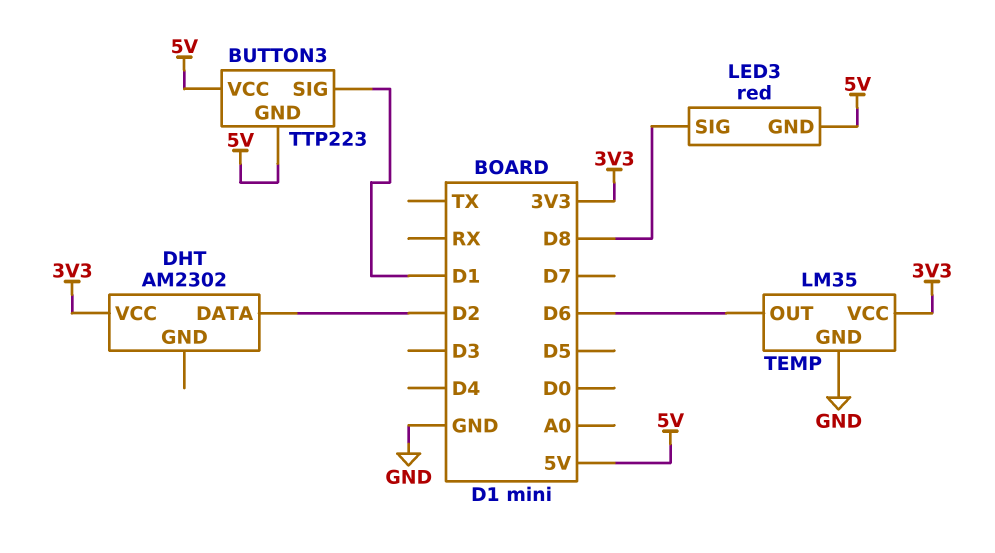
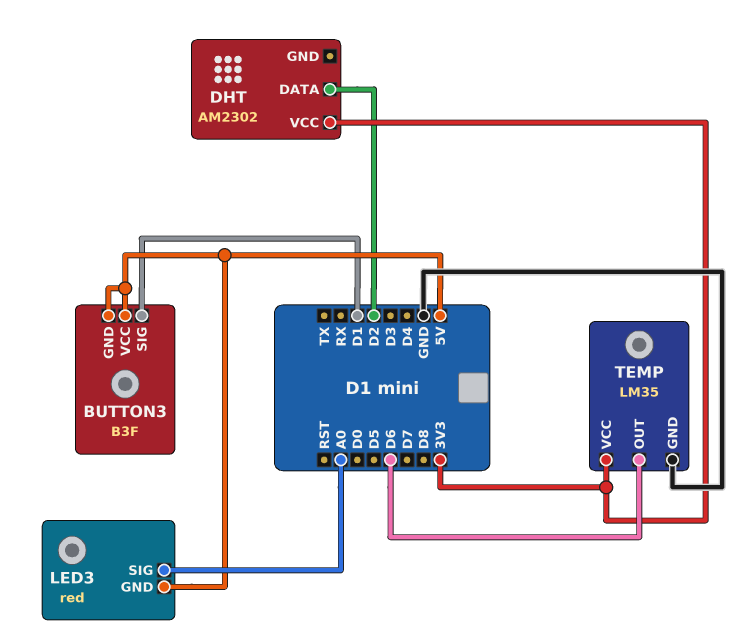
BUTTON3: TTP223 -> B3F
LED3 pin SIG: D8 -> A0

